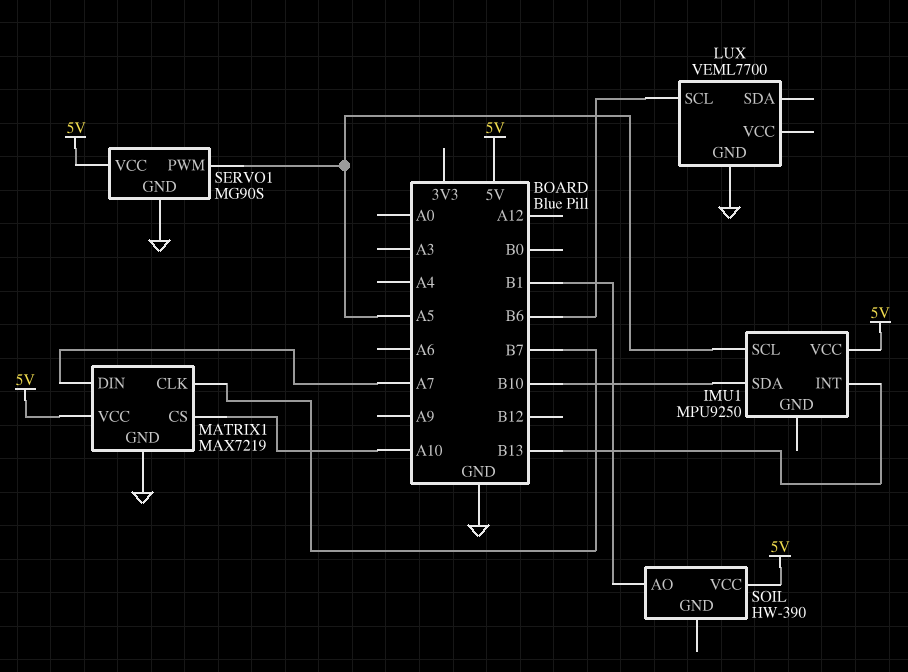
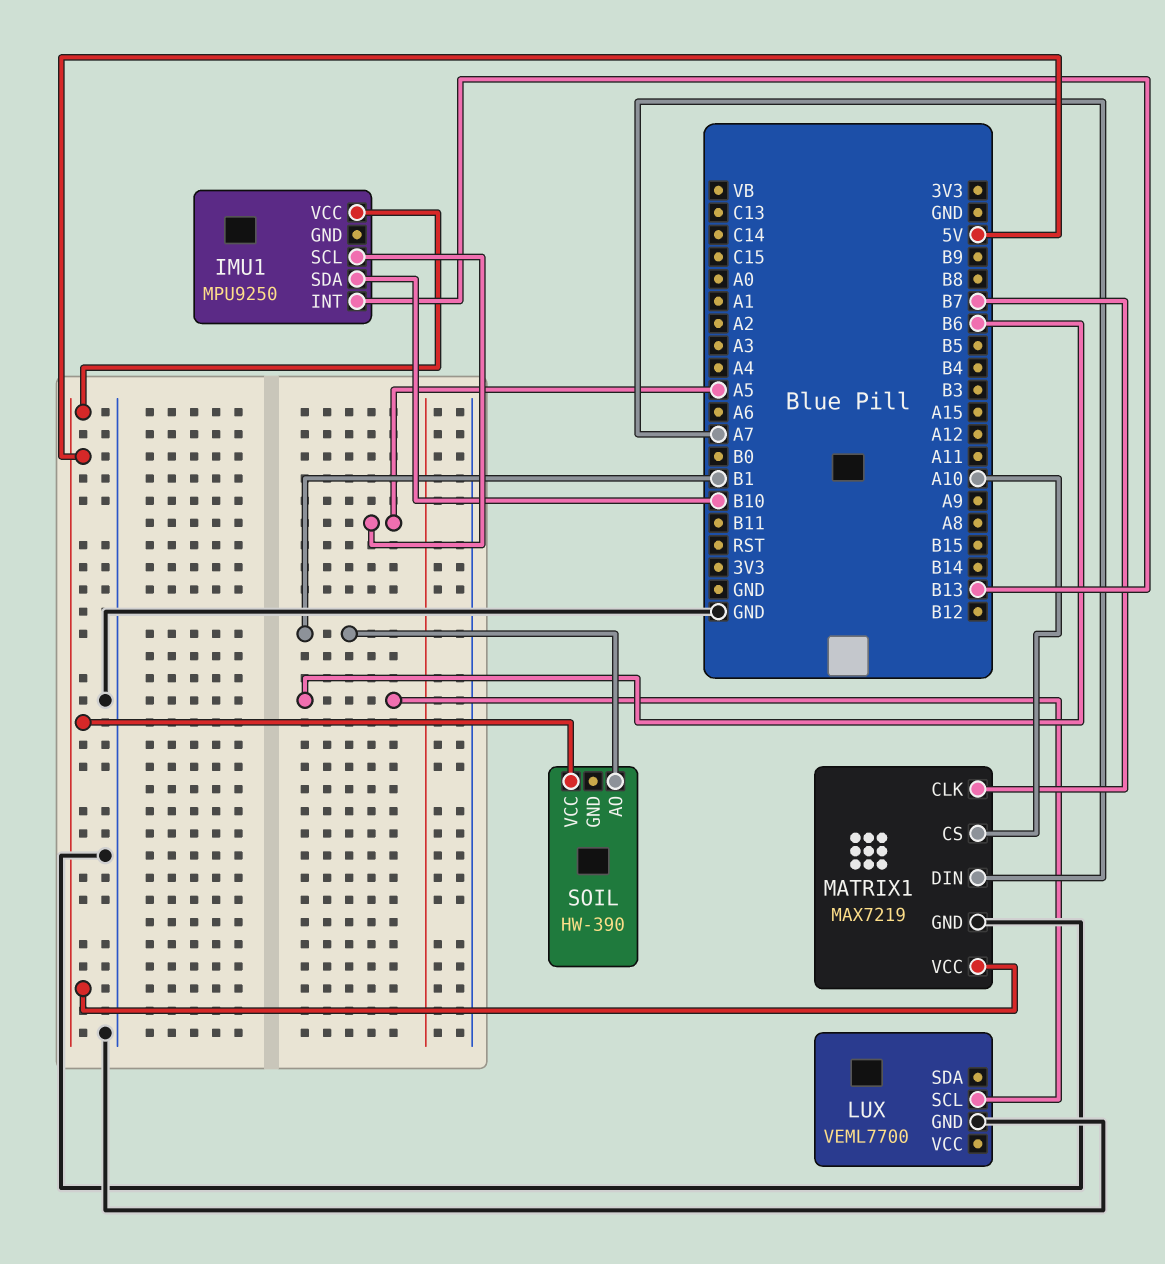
SERVO1: MG90S -> none
SERVO1 pin GND: GND -> none
SERVO1 pin PWM: A5 -> none
SERVO1 pin VCC: 5V -> none

